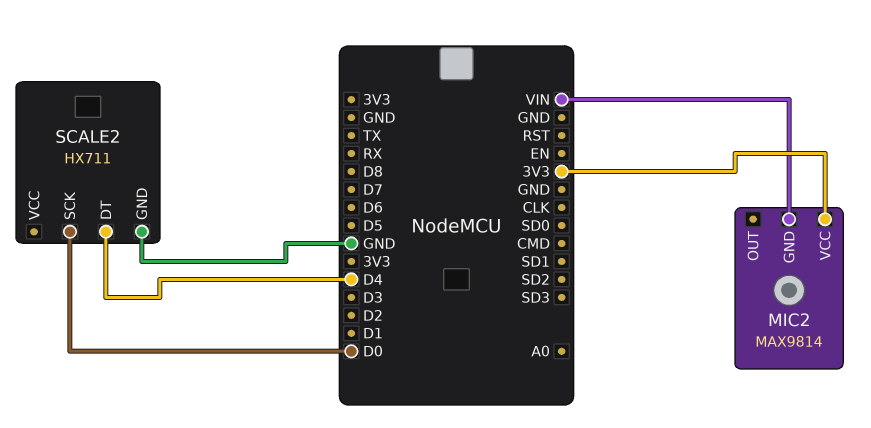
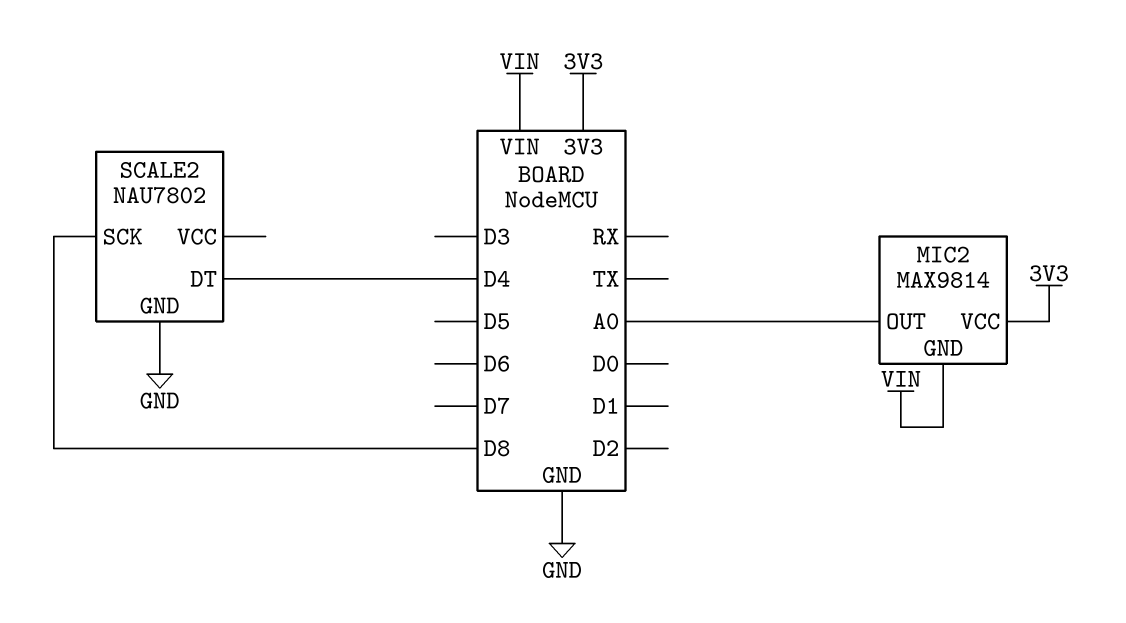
MIC2 pin OUT: none -> A0
SCALE2: HX711 -> NAU7802
SCALE2 pin SCK: D0 -> D8

